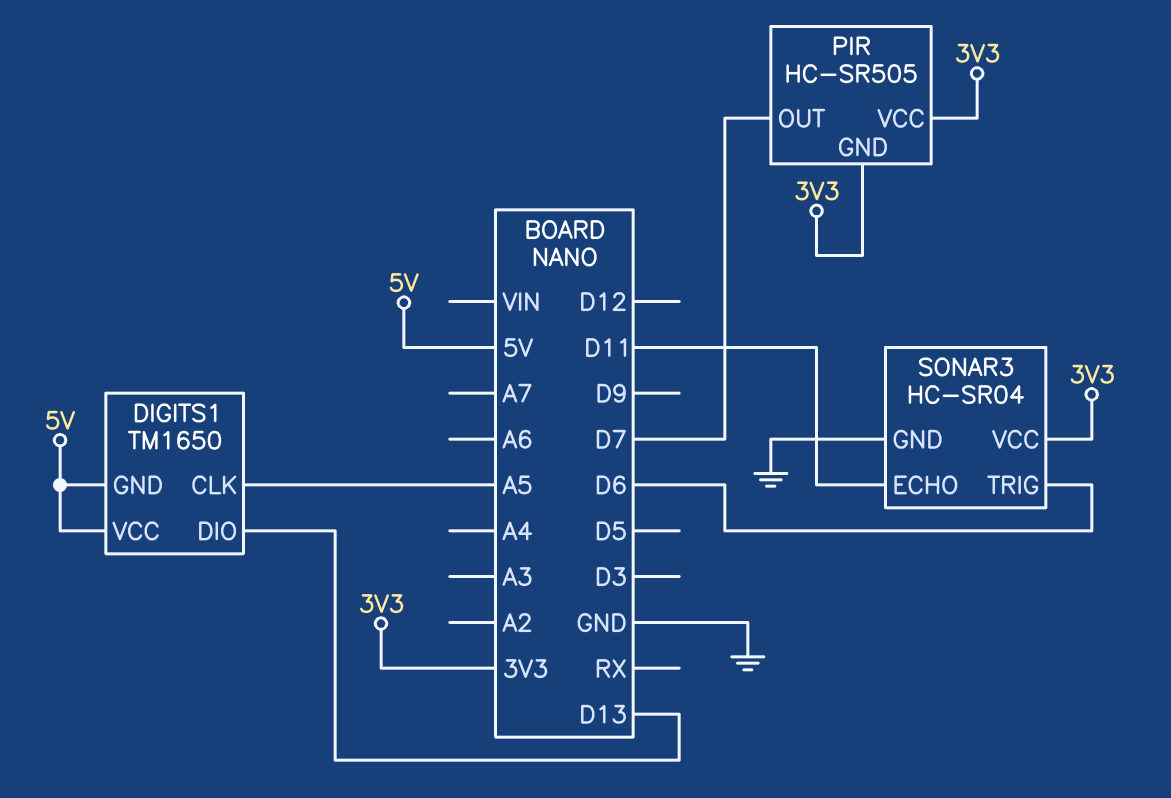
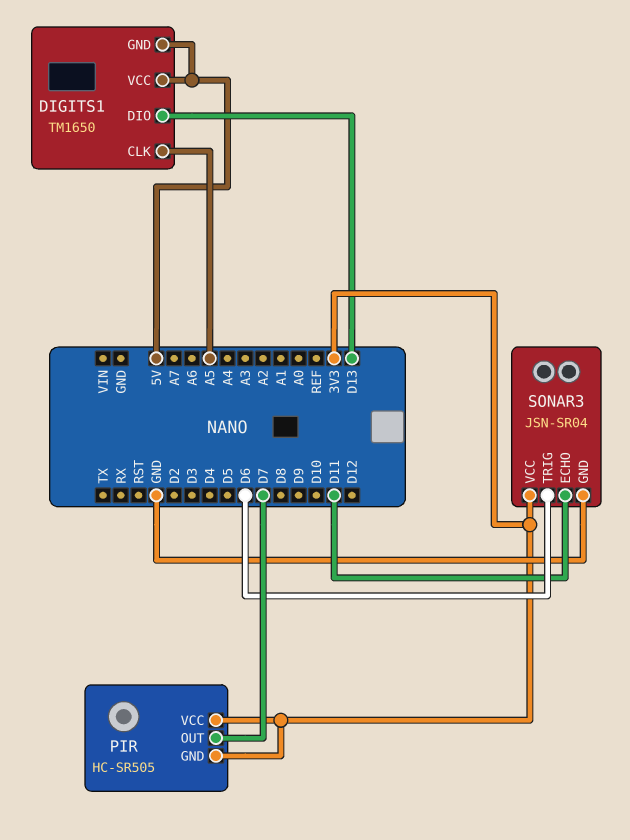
SONAR3: HC-SR04 -> JSN-SR04

